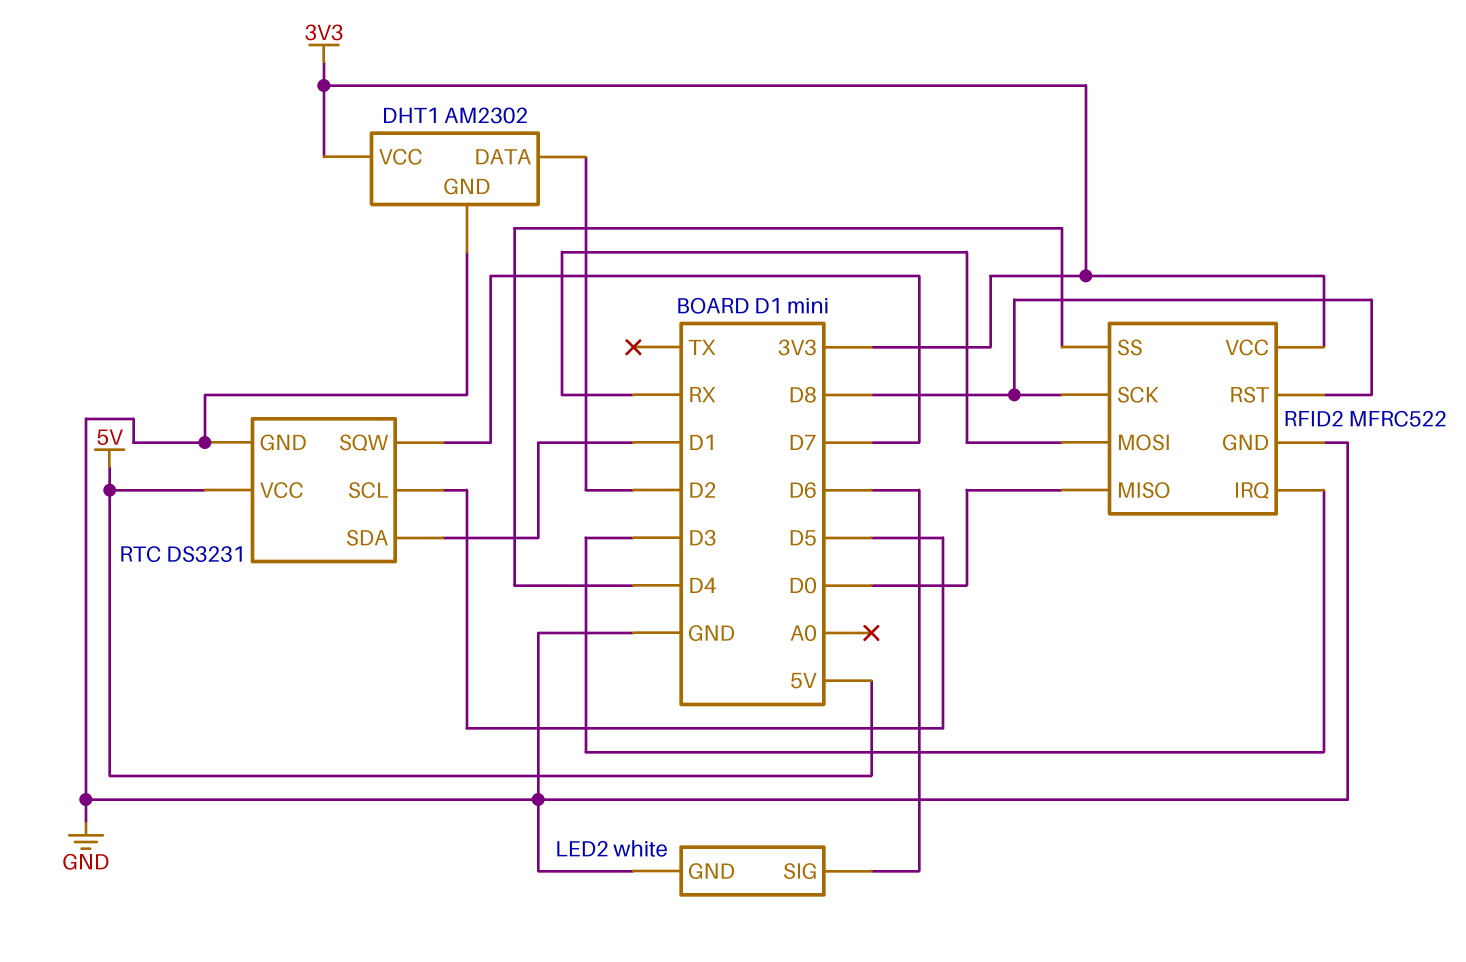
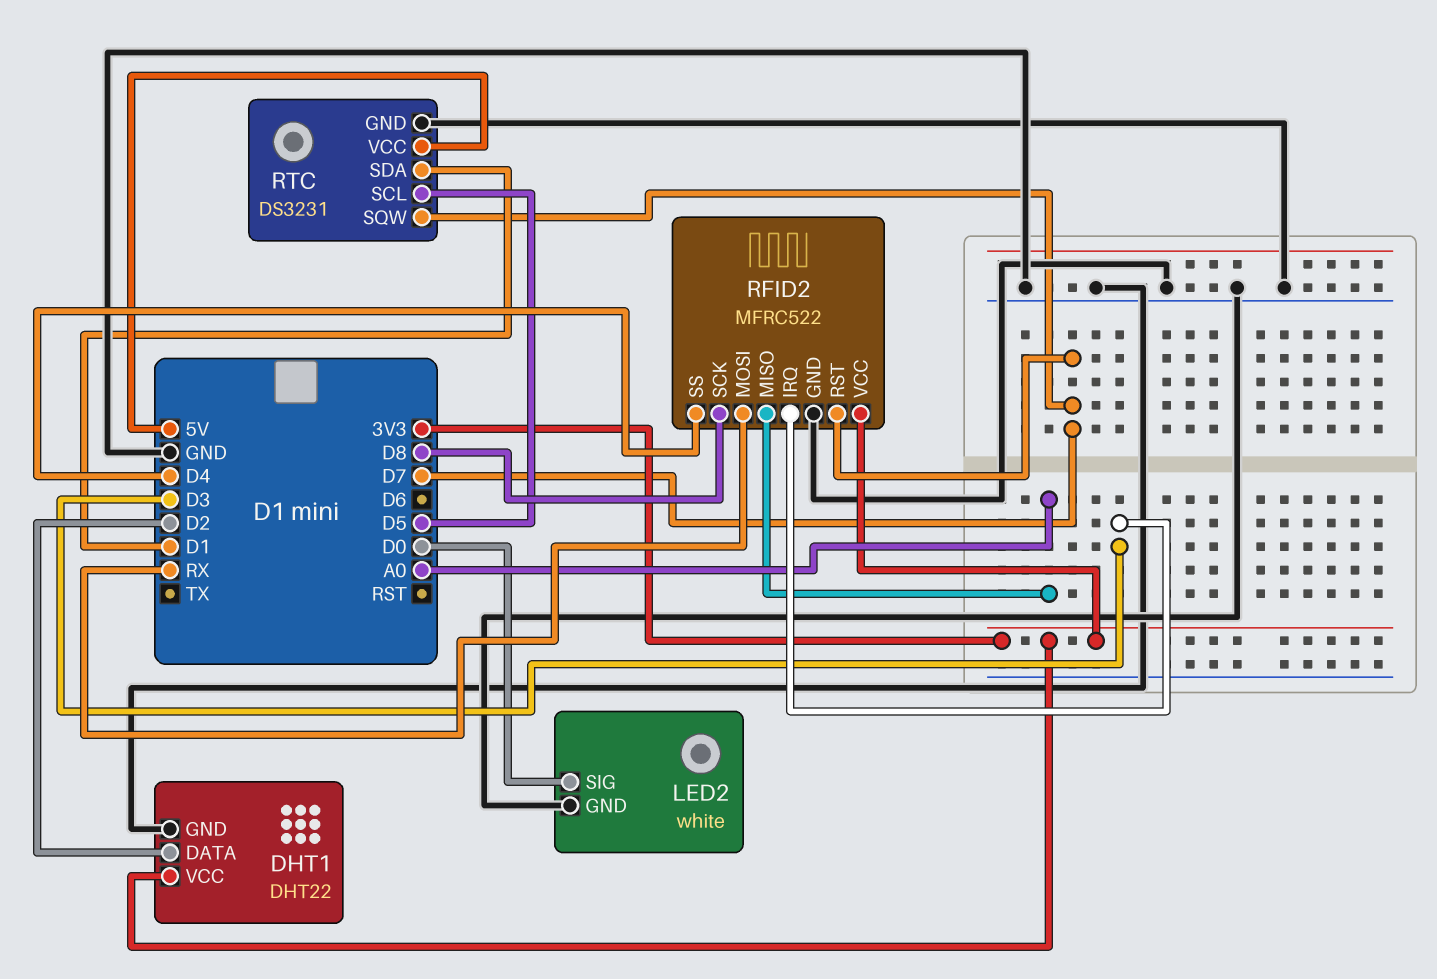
DHT1: AM2302 -> DHT22
LED2 pin SIG: D6 -> D0
RFID2 pin MISO: D0 -> A0
RFID2 pin RST: D8 -> D7

